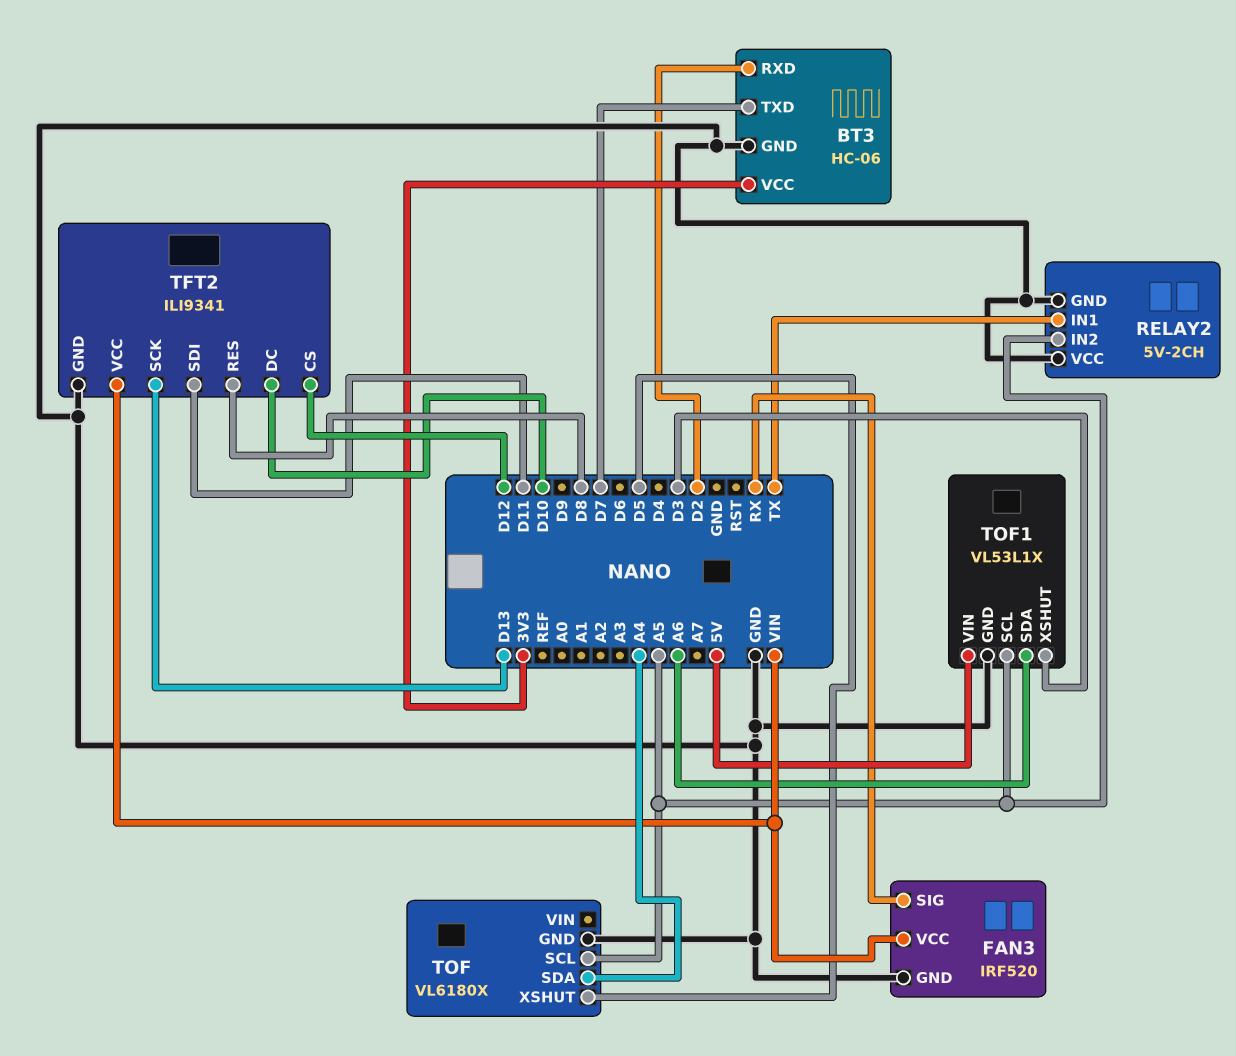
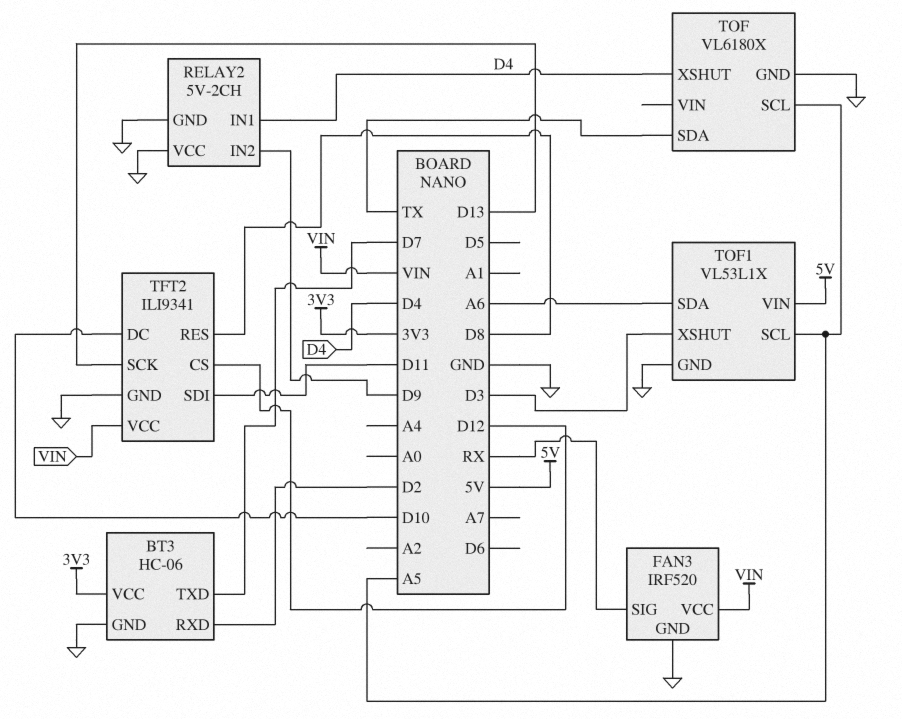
RELAY2 pin IN1: TX -> D4
RELAY2 pin IN2: A5 -> D9
TOF pin SDA: A4 -> TX
TOF pin XSHUT: D5 -> D4

